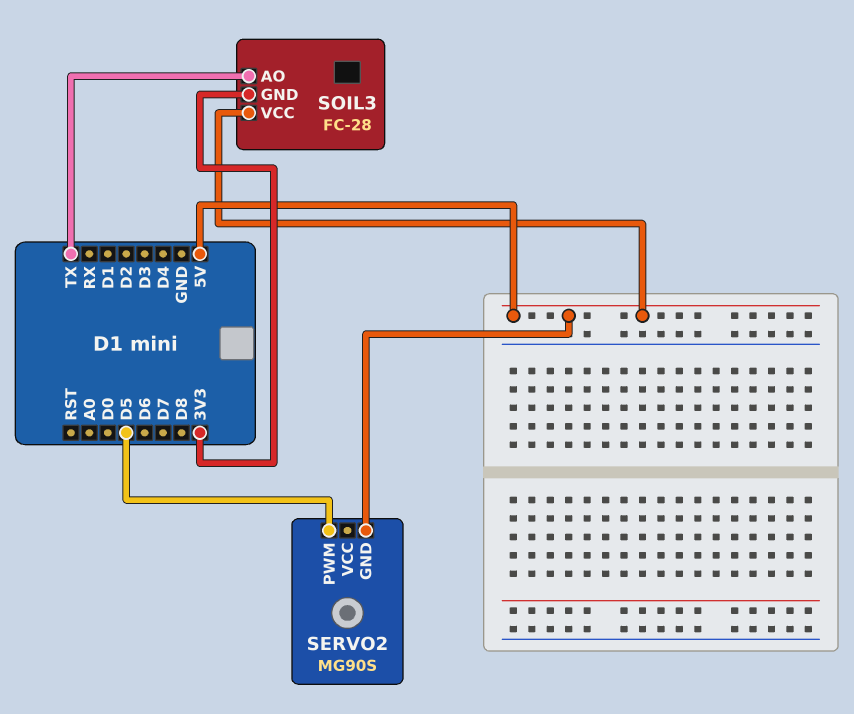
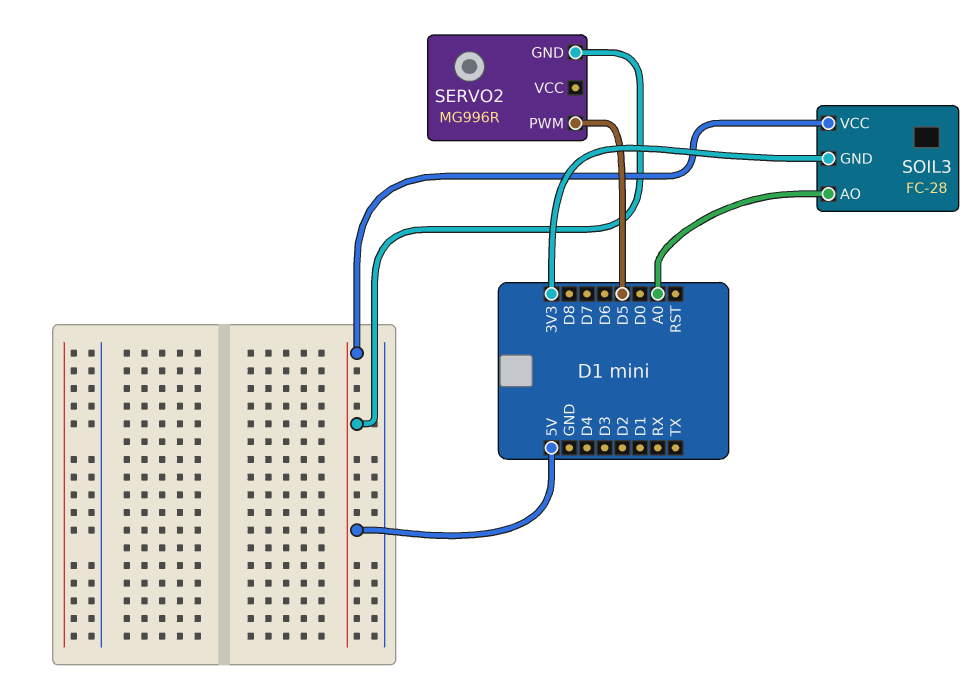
SERVO2: MG90S -> MG996R
SOIL3 pin AO: TX -> A0

